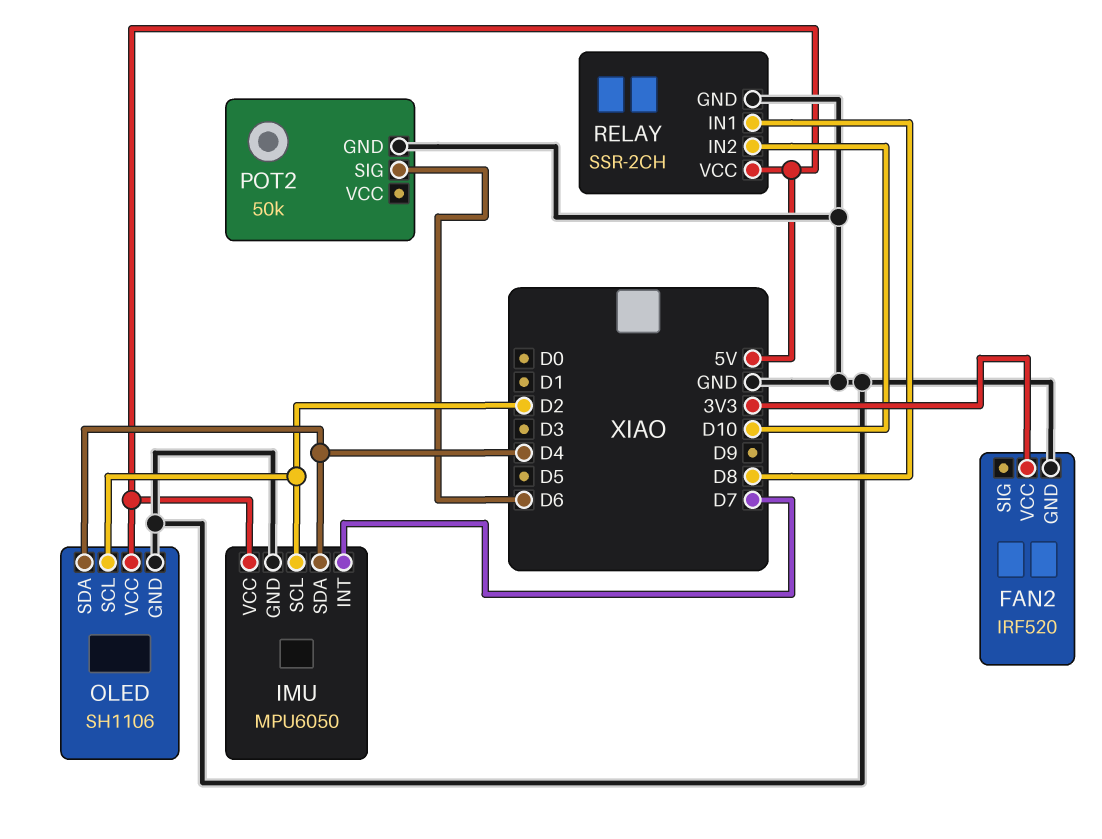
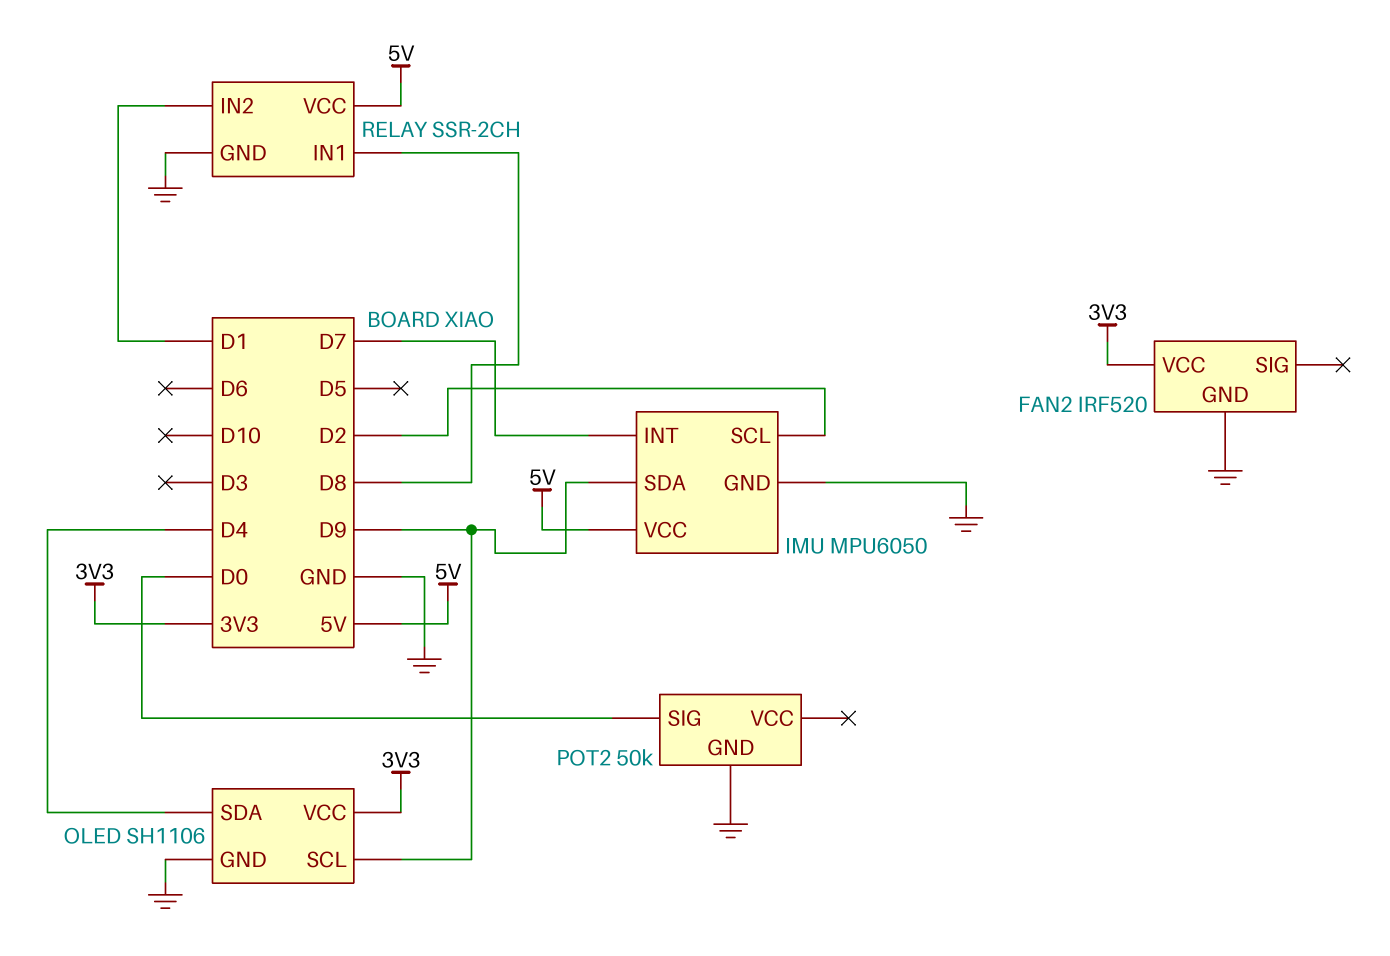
IMU pin SDA: D4 -> D9
OLED pin SCL: D2 -> D9
OLED pin VCC: 5V -> 3V3
POT2 pin SIG: D6 -> D0
RELAY pin IN2: D10 -> D1

